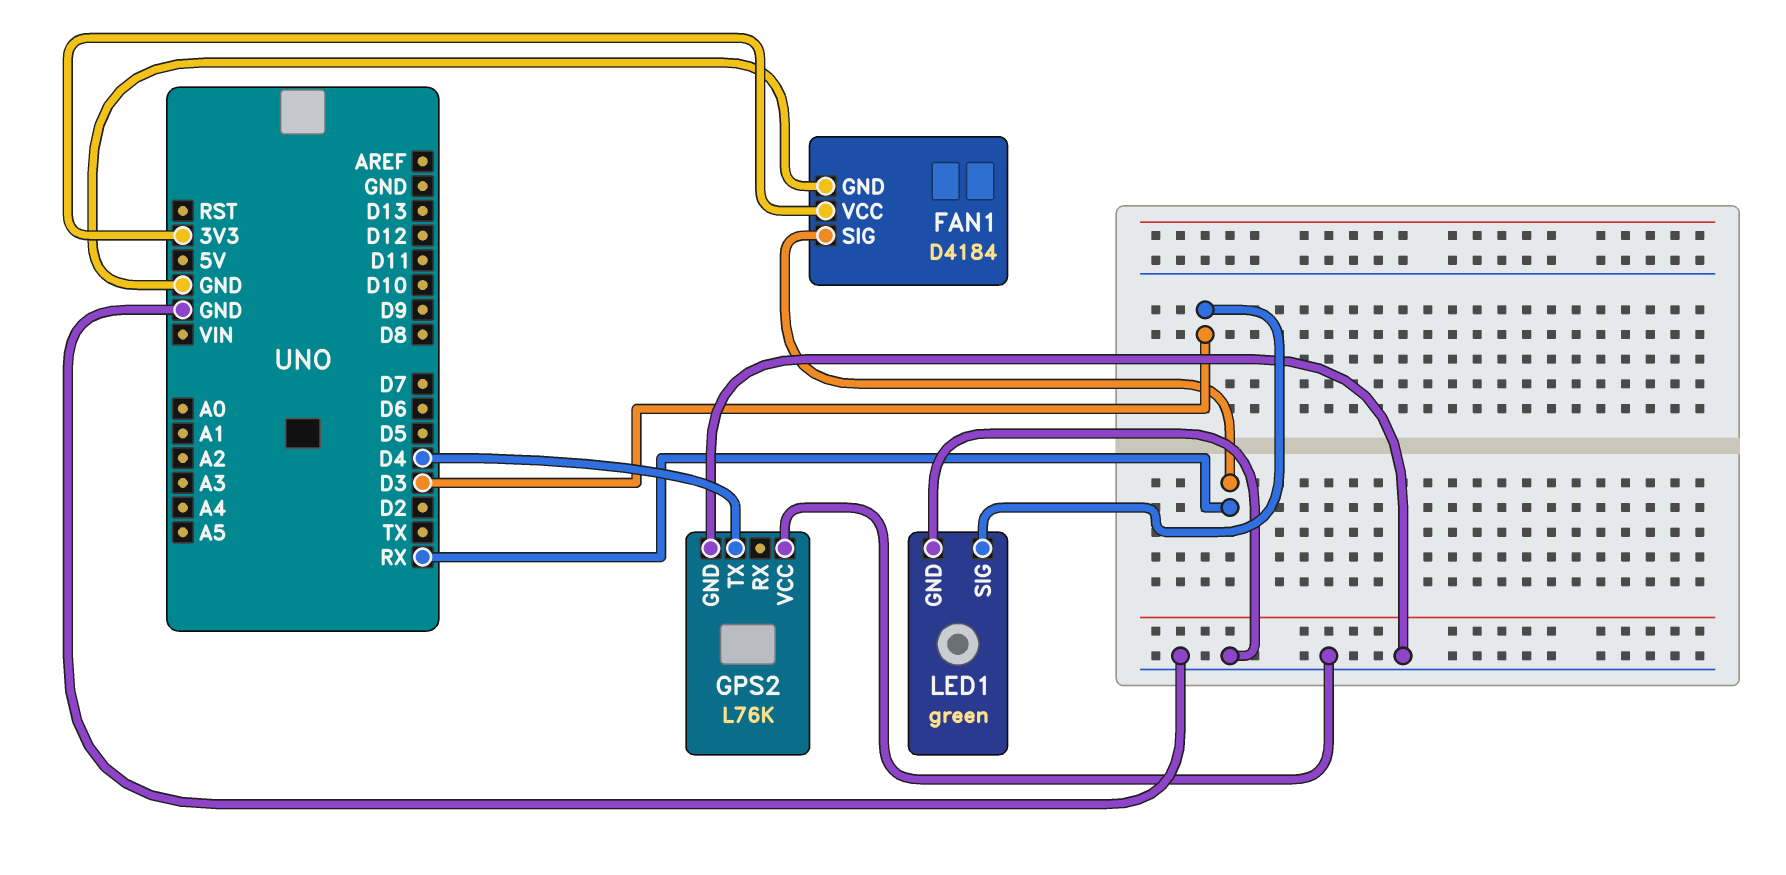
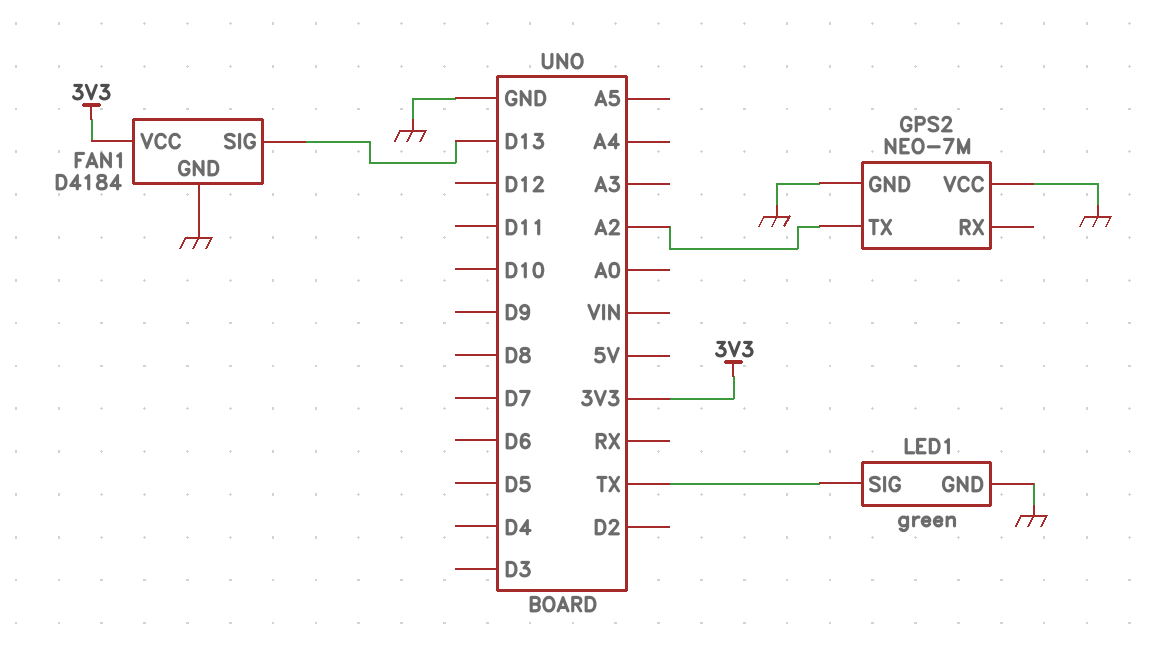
FAN1 pin SIG: RX -> D13
GPS2: L76K -> NEO-7M
GPS2 pin TX: D4 -> A2
LED1 pin SIG: D3 -> TX

